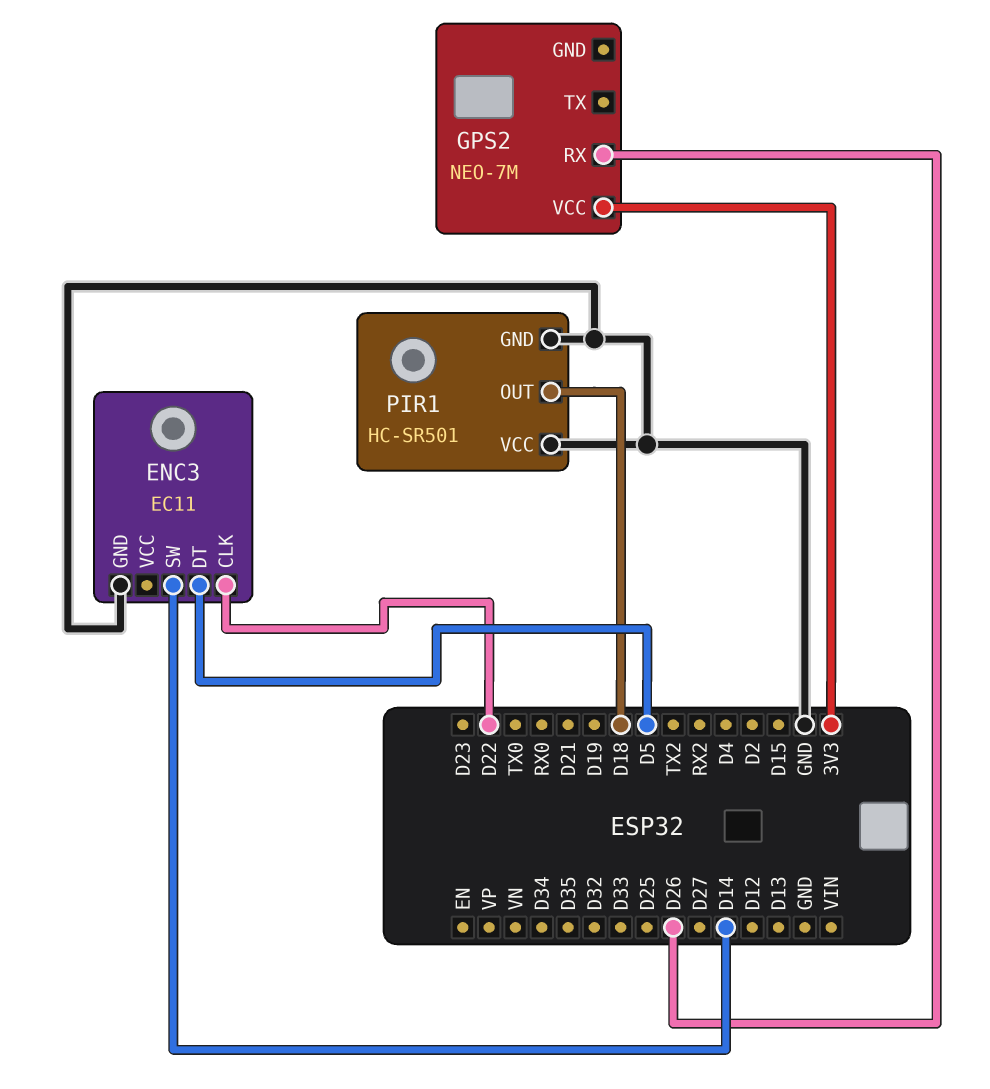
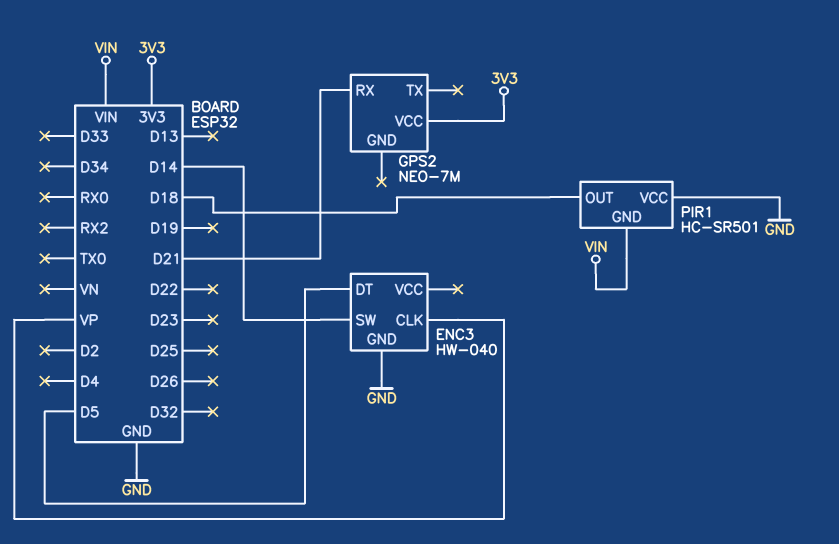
ENC3: EC11 -> HW-040
ENC3 pin CLK: D22 -> VP
GPS2 pin RX: D26 -> D21
PIR1 pin GND: GND -> VIN

